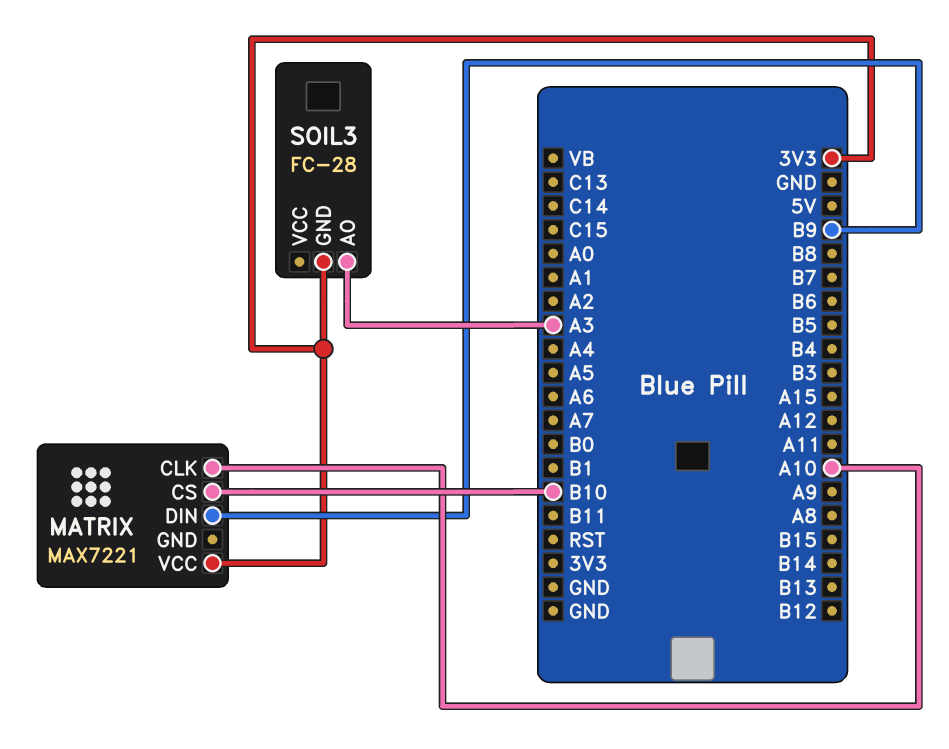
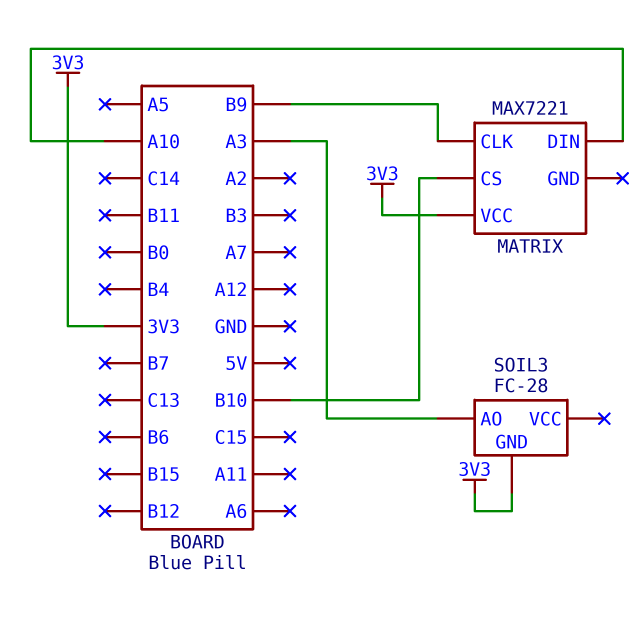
MATRIX pin CLK: A10 -> B9
MATRIX pin DIN: B9 -> A10

